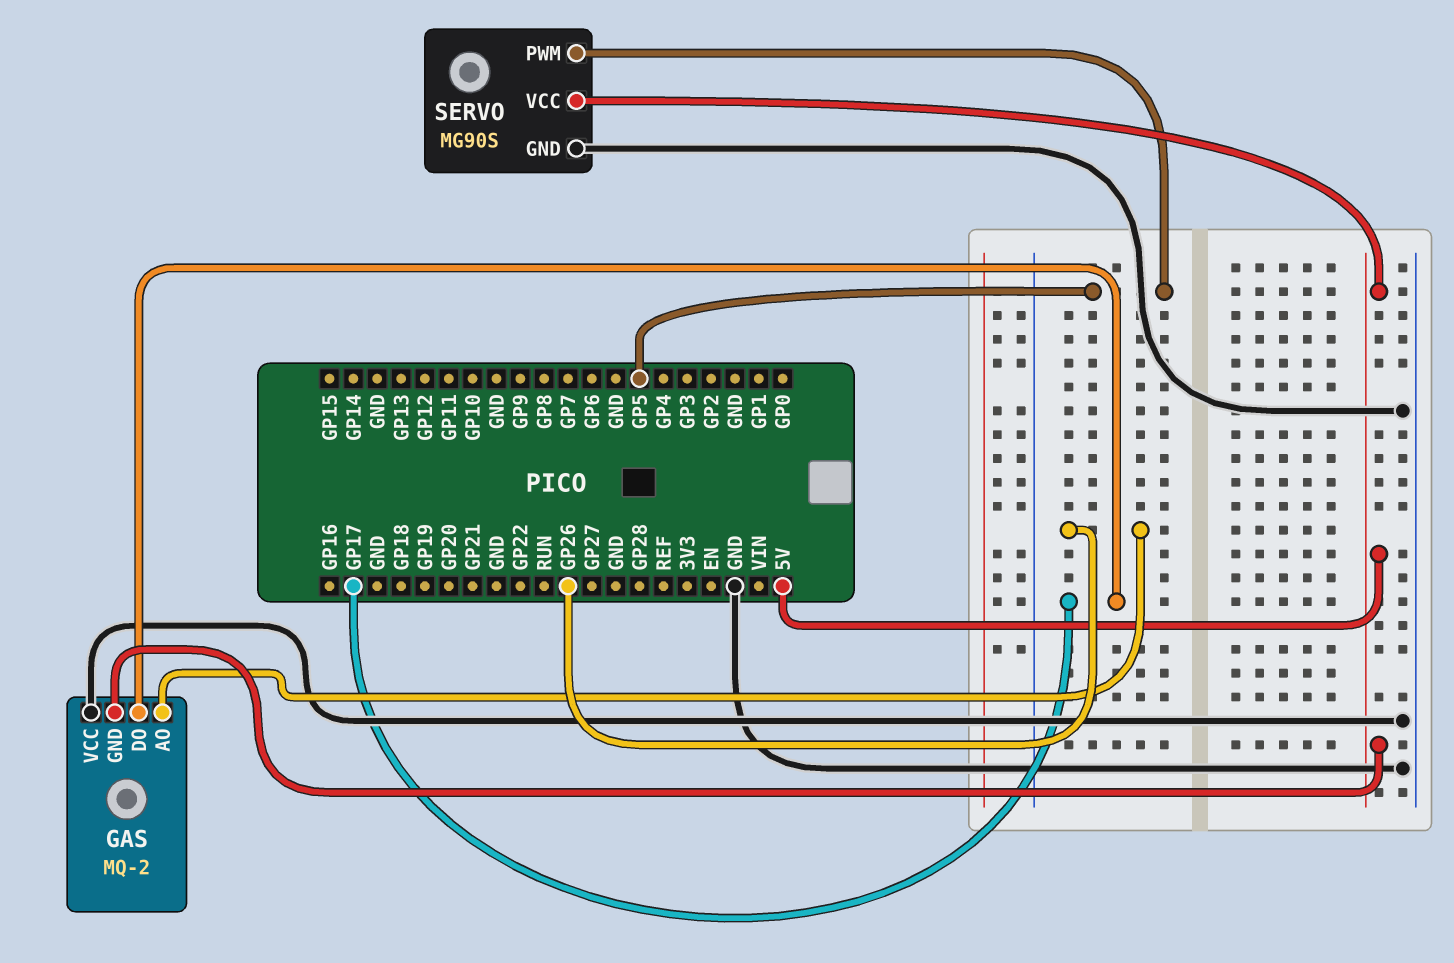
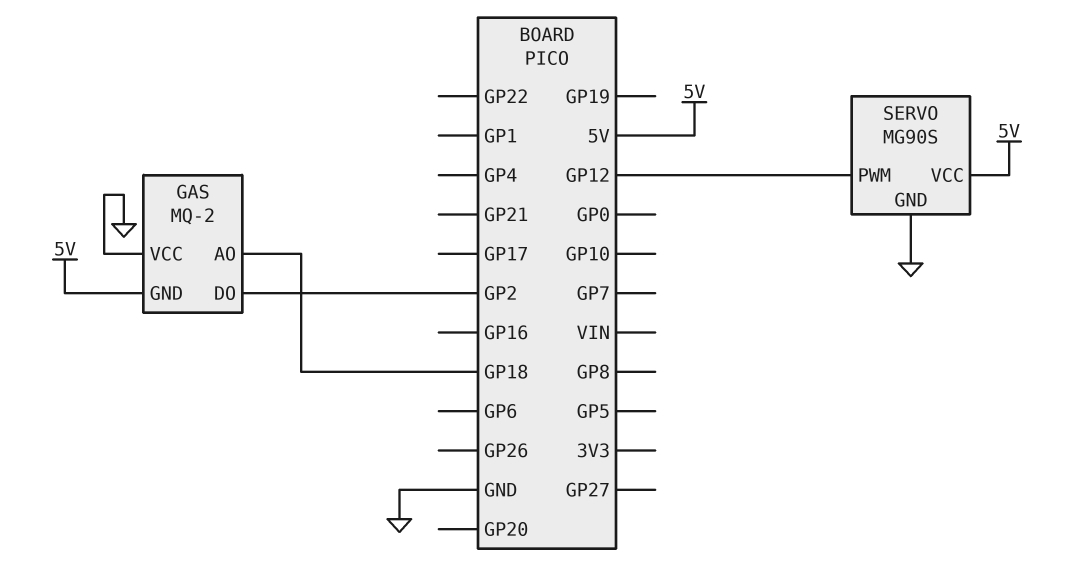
GAS pin AO: GP26 -> GP18
GAS pin DO: GP17 -> GP2
SERVO pin PWM: GP5 -> GP12

